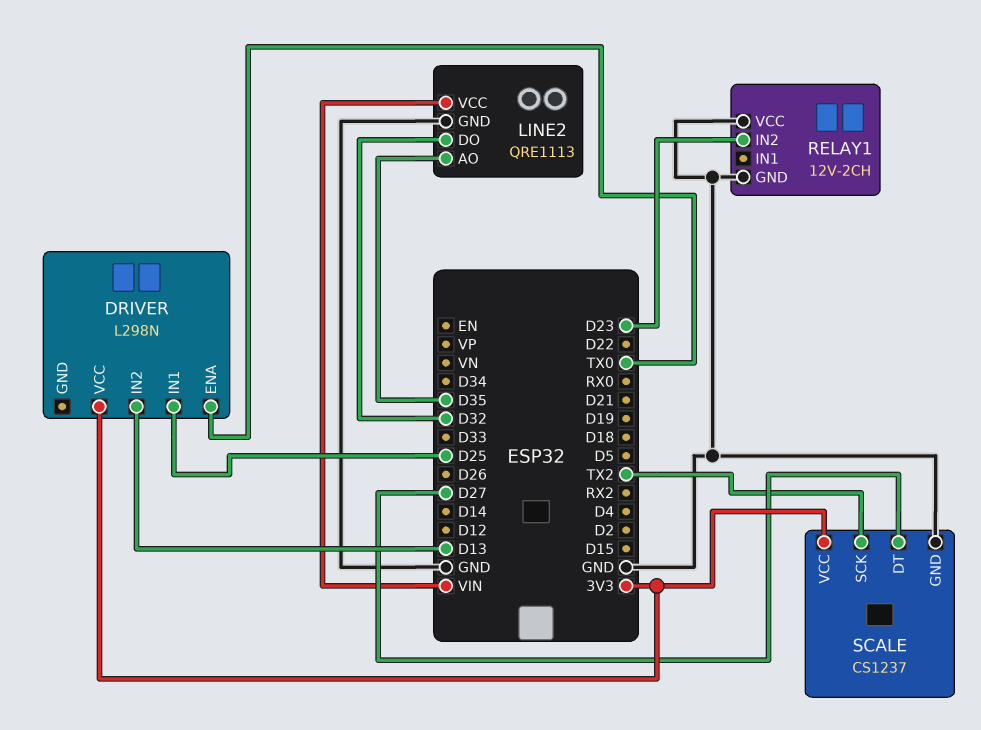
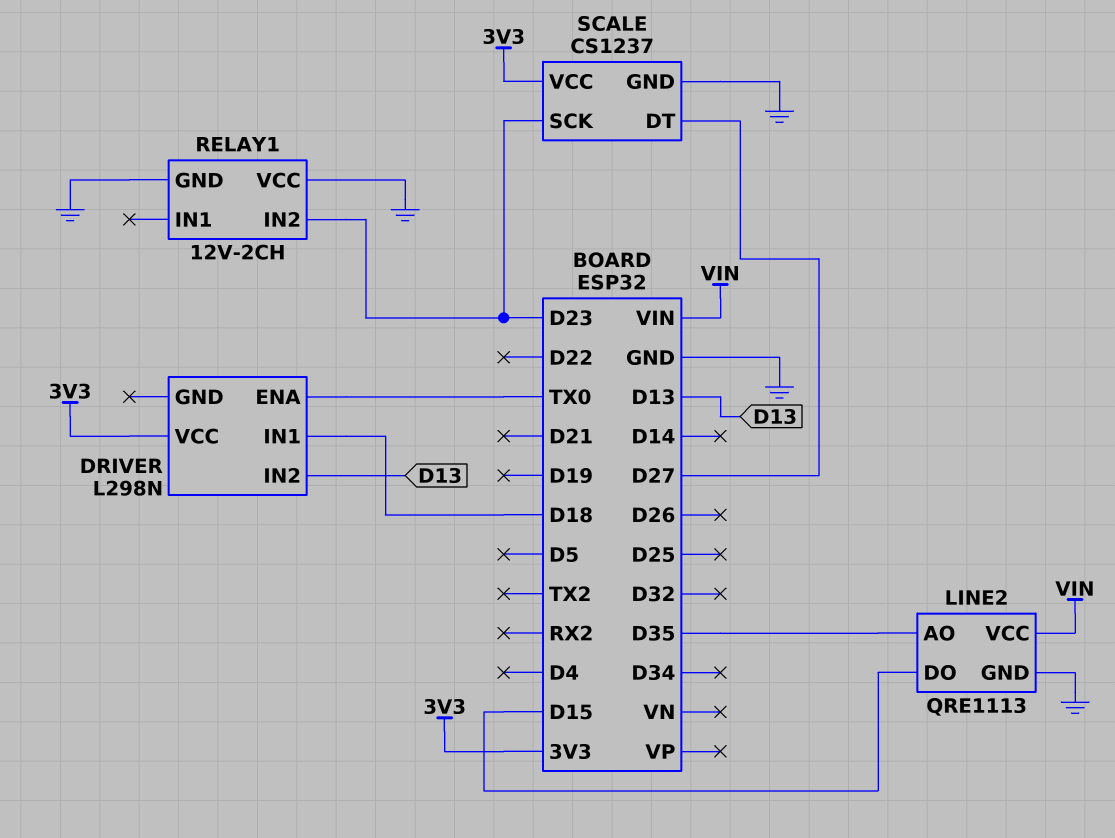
DRIVER pin IN1: D25 -> D18
LINE2 pin DO: D32 -> D15
SCALE pin SCK: TX2 -> D23

